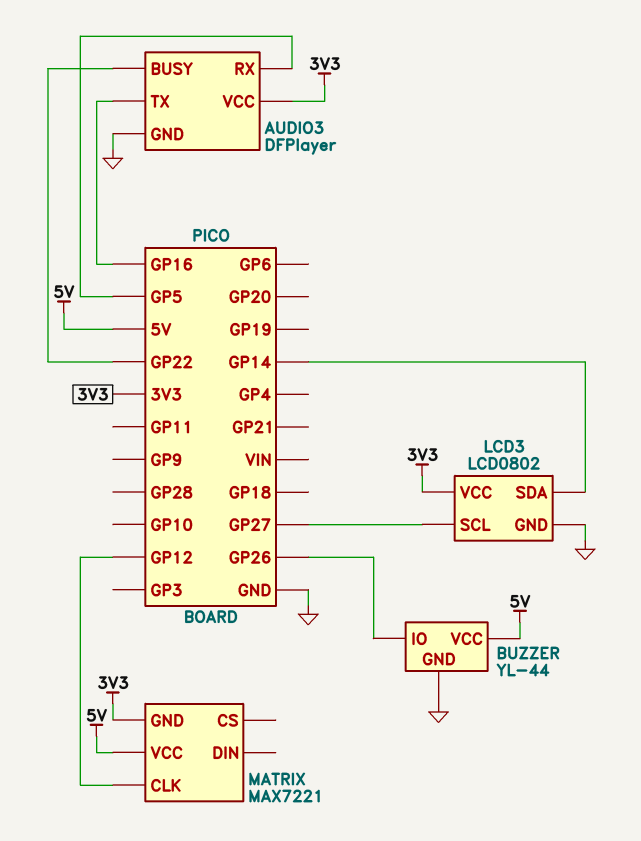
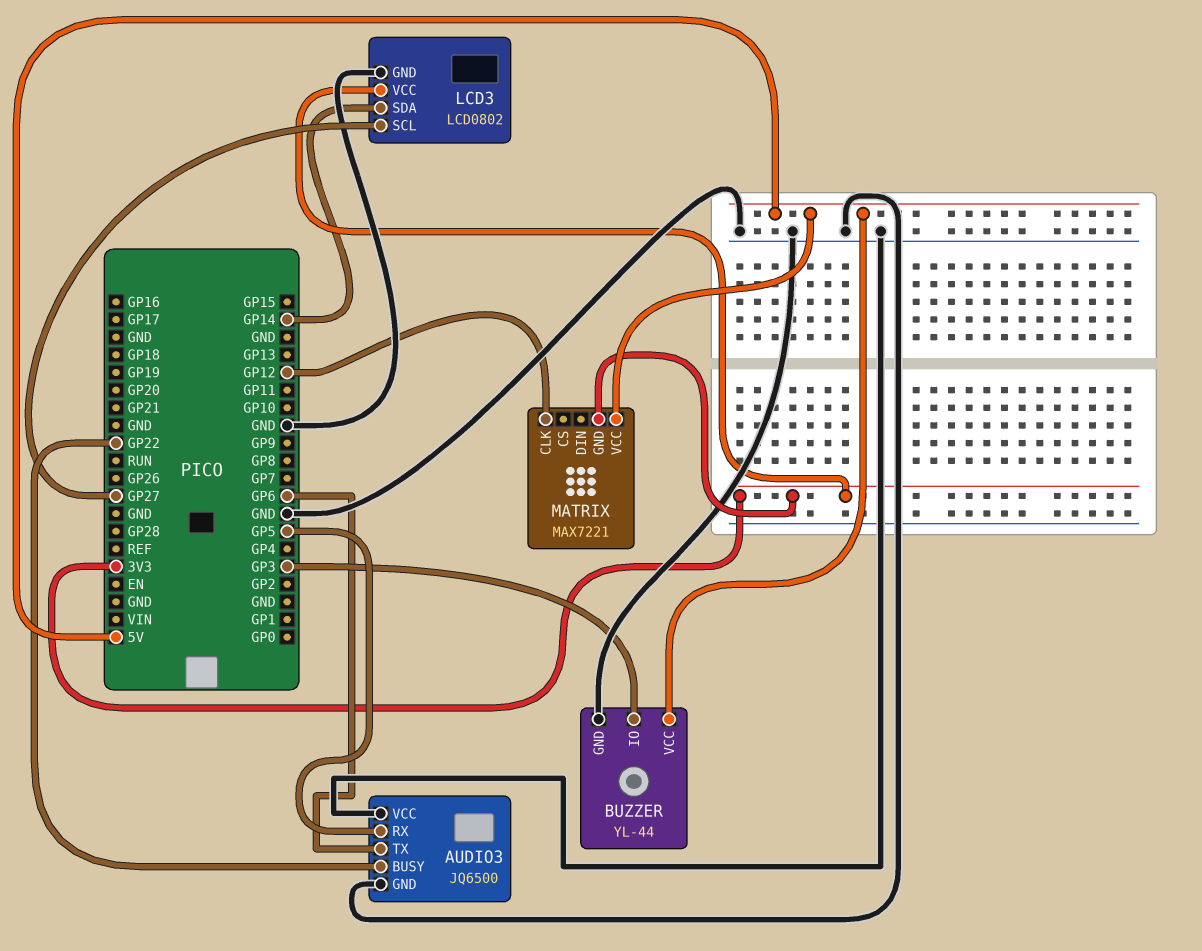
AUDIO3: DFPlayer -> JQ6500
AUDIO3 pin TX: GP16 -> GP6
AUDIO3 pin VCC: 3V3 -> GND
BUZZER pin IO: GP26 -> GP3

